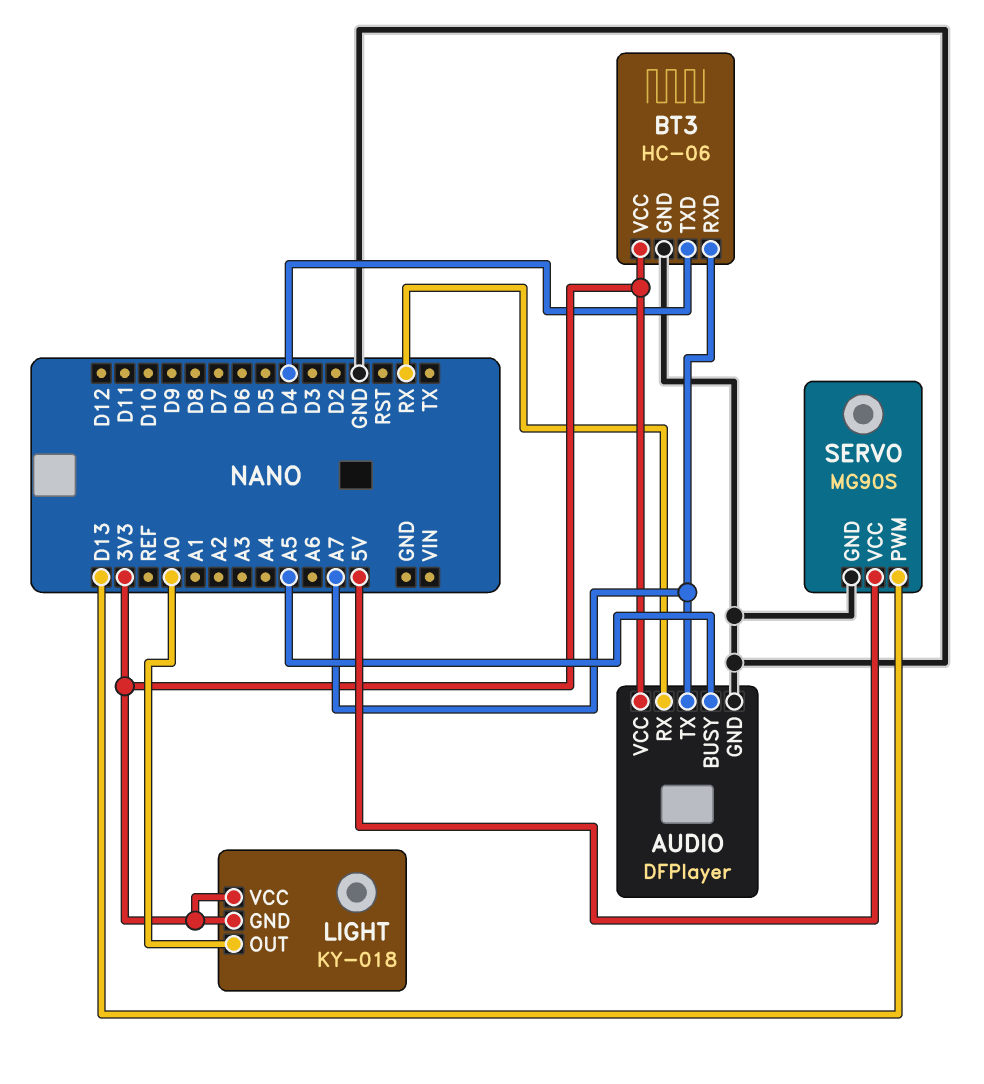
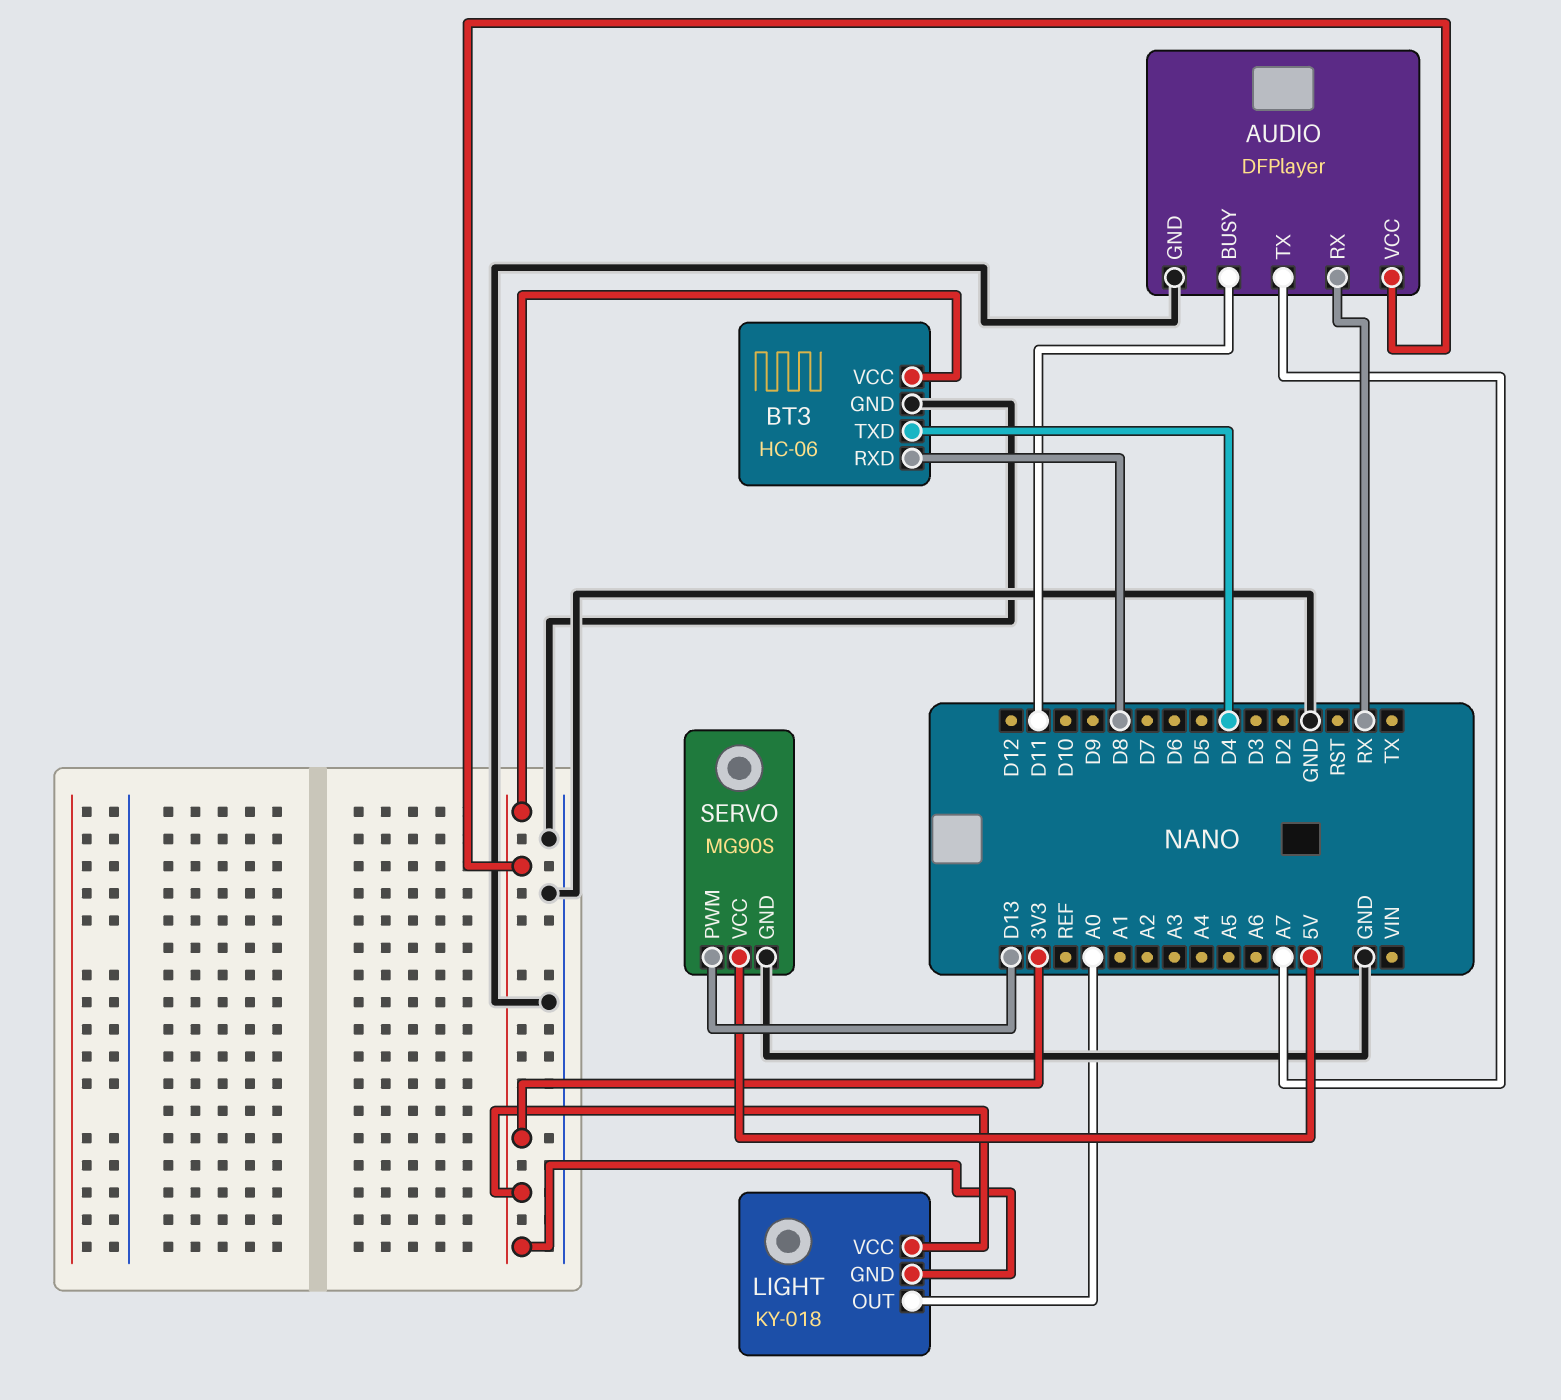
AUDIO pin BUSY: A5 -> D11
BT3 pin RXD: A7 -> D8

